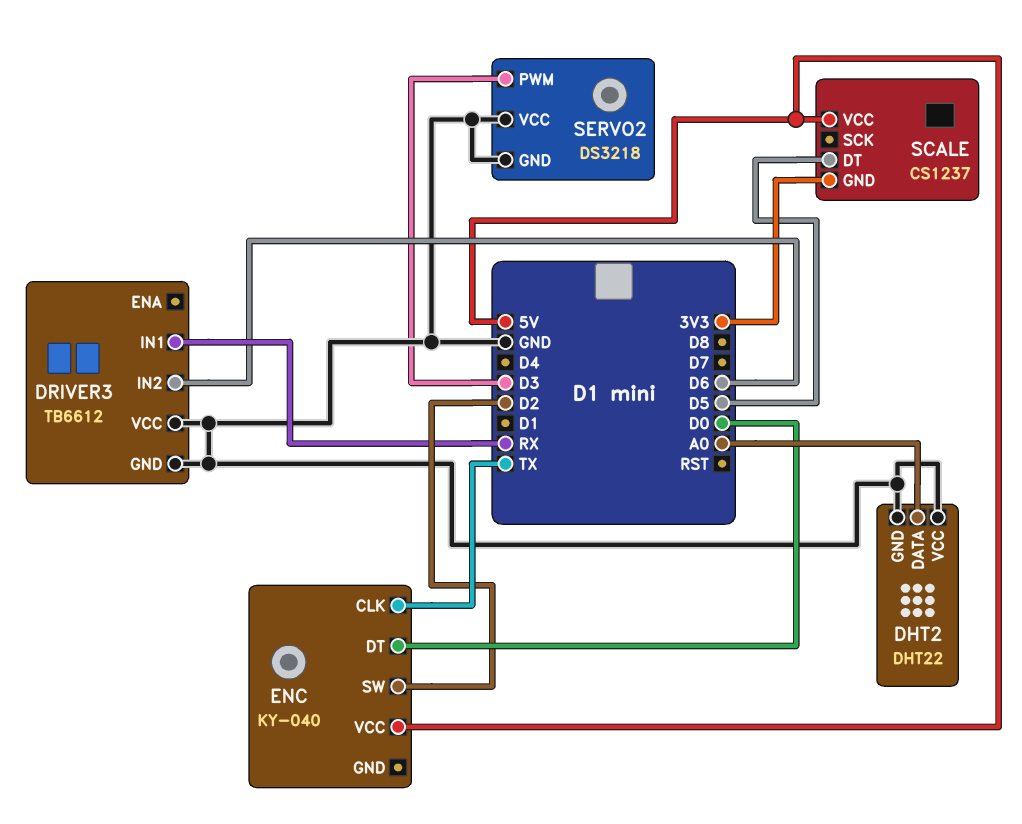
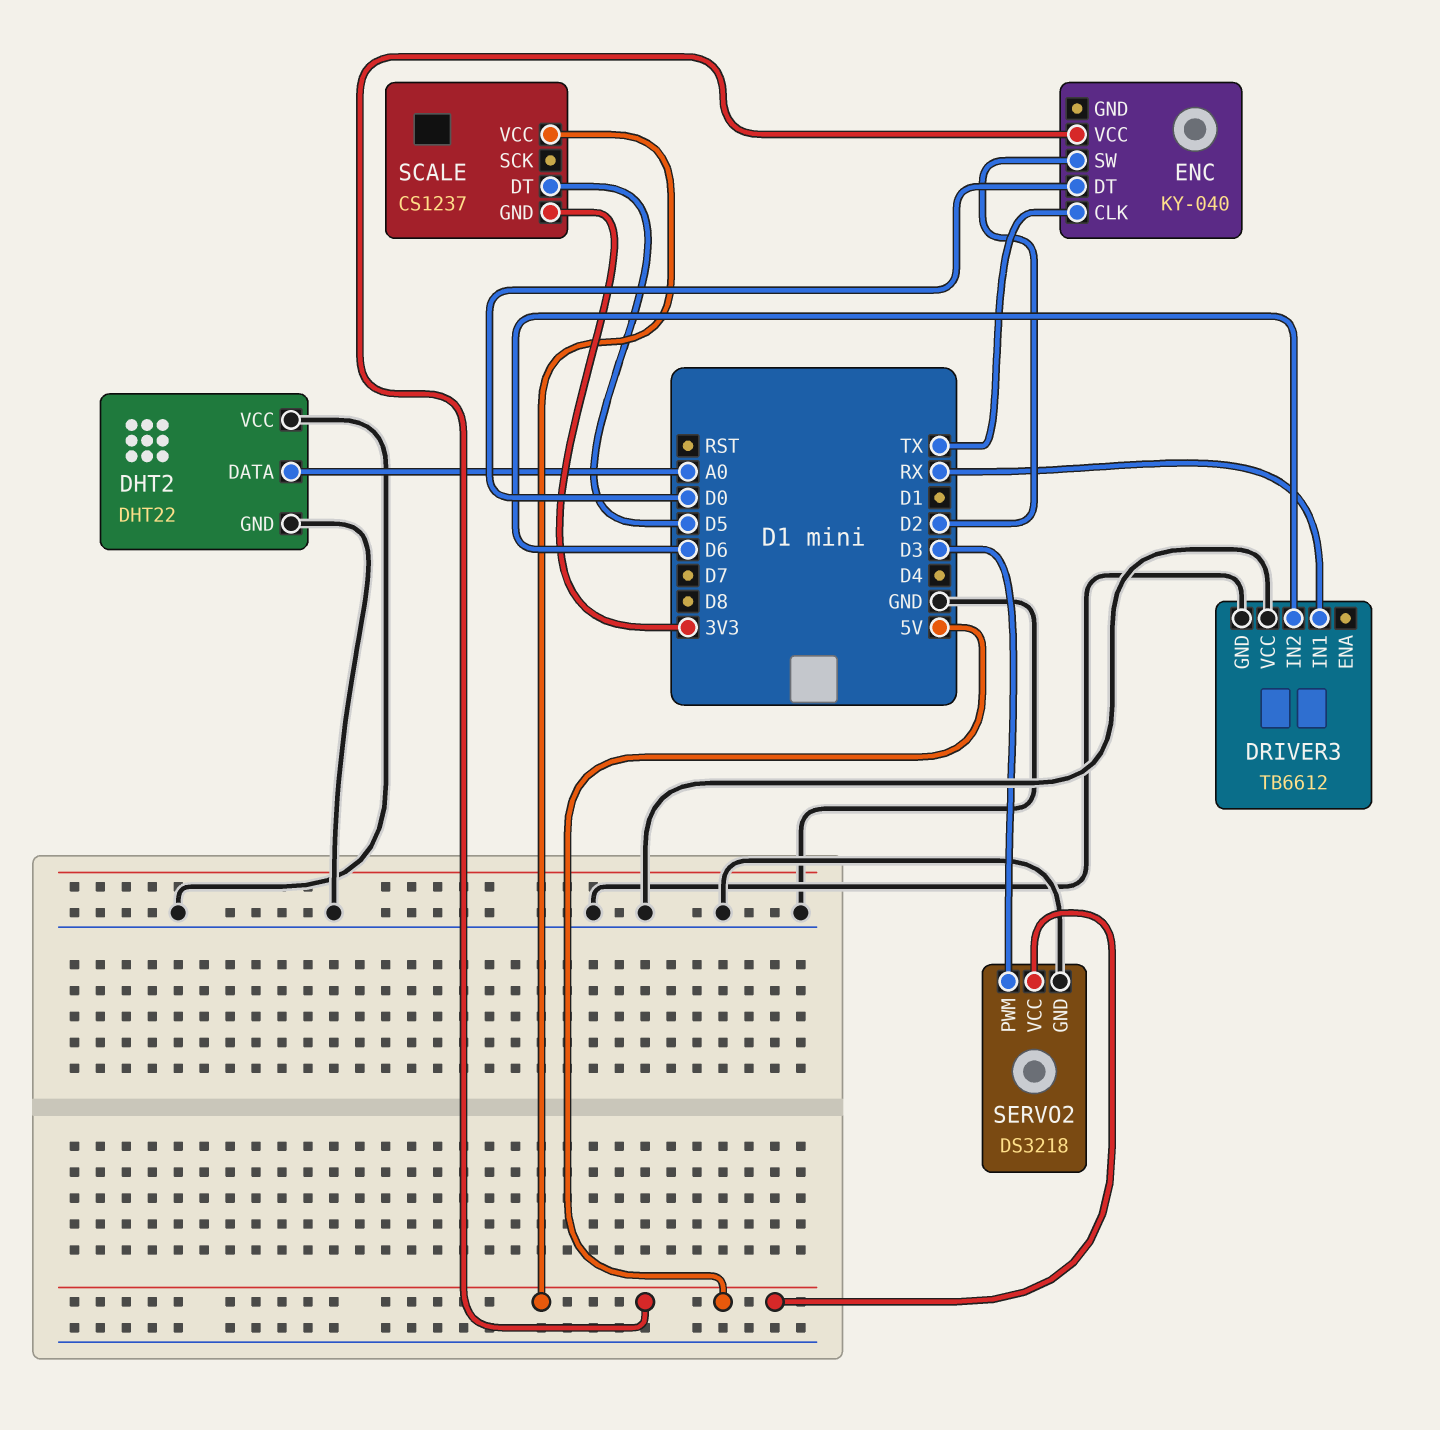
SERVO2 pin VCC: GND -> 5V

